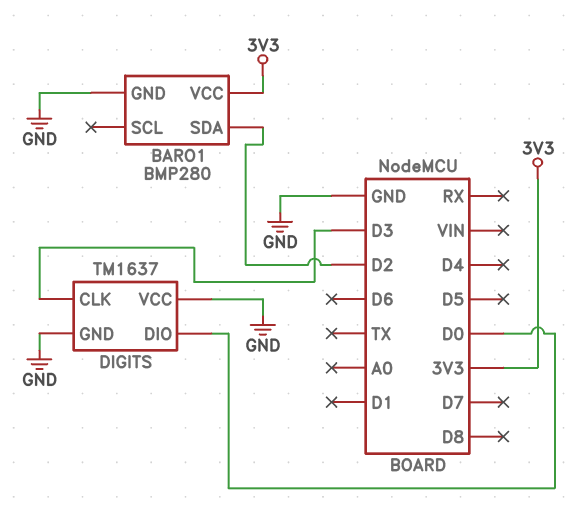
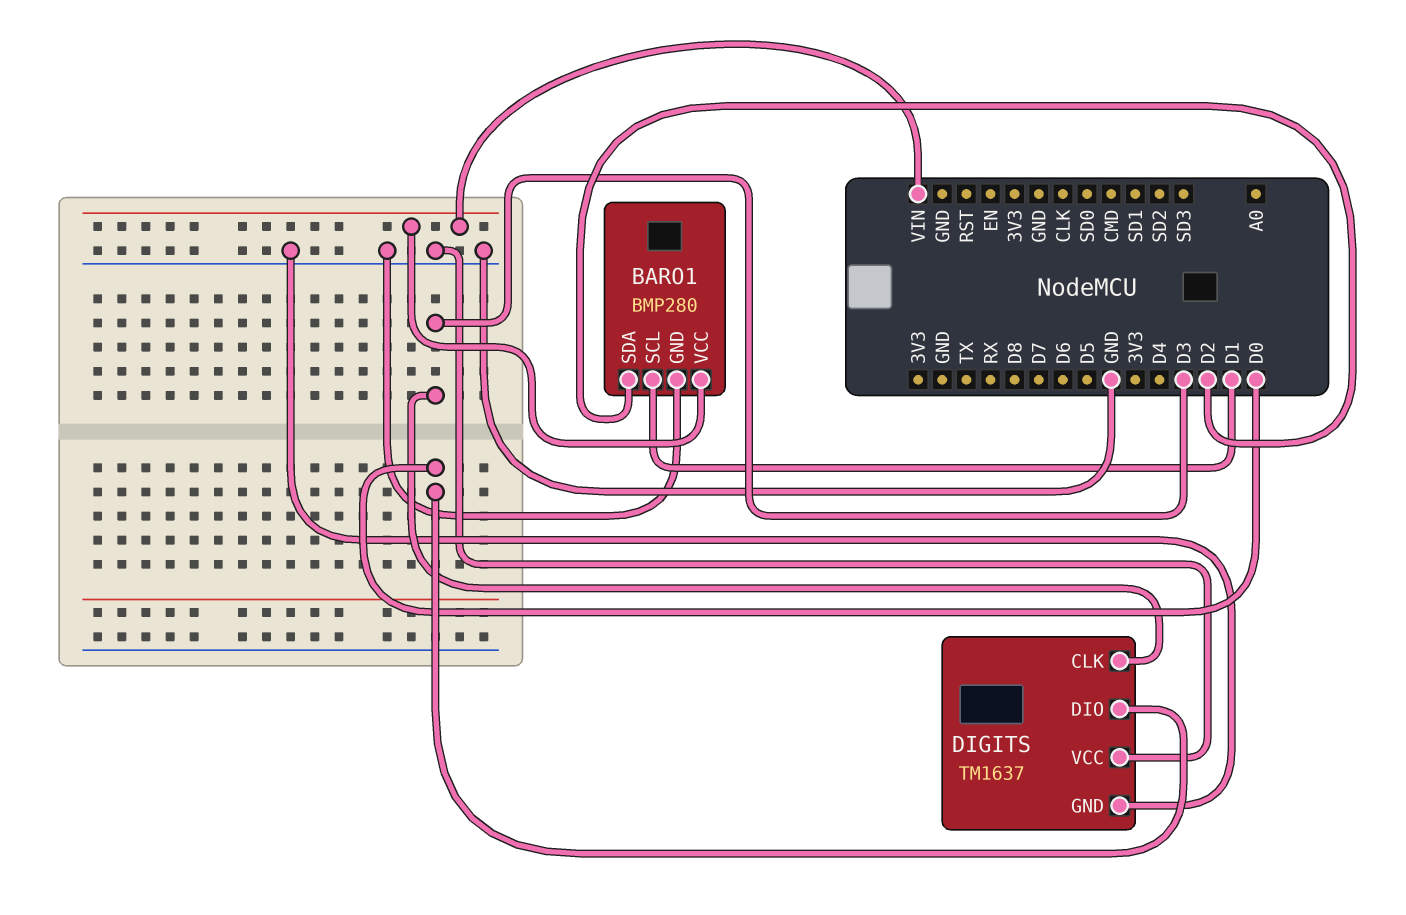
BARO1 pin SCL: none -> D1
BARO1 pin VCC: 3V3 -> VIN

